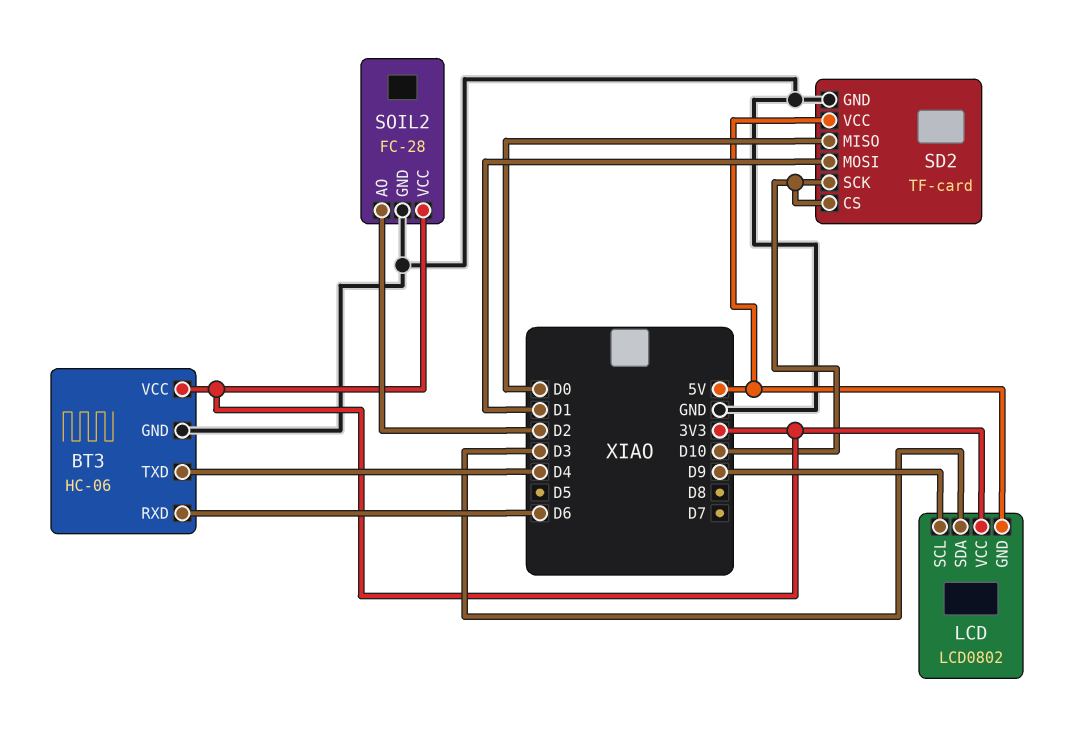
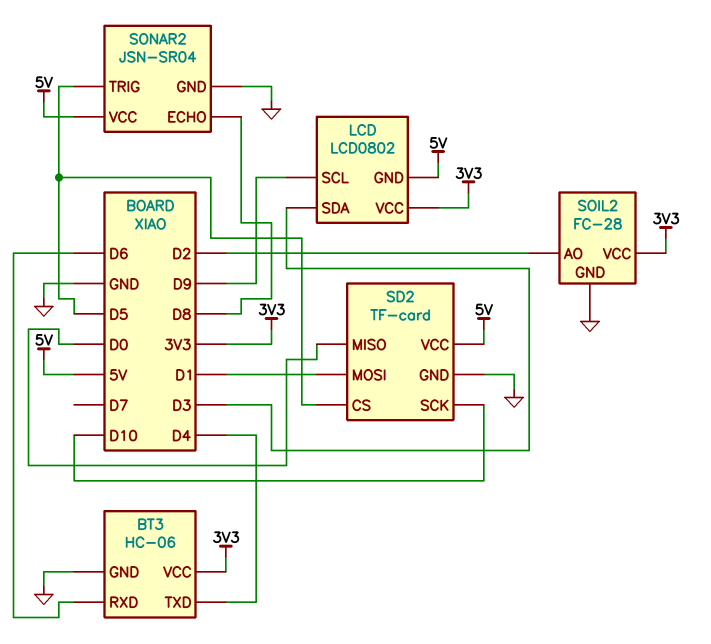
SD2 pin CS: D10 -> D5
SONAR2: none -> JSN-SR04
SONAR2 pin ECHO: none -> D8
SONAR2 pin GND: none -> GND
SONAR2 pin TRIG: none -> D5
SONAR2 pin VCC: none -> 5V

